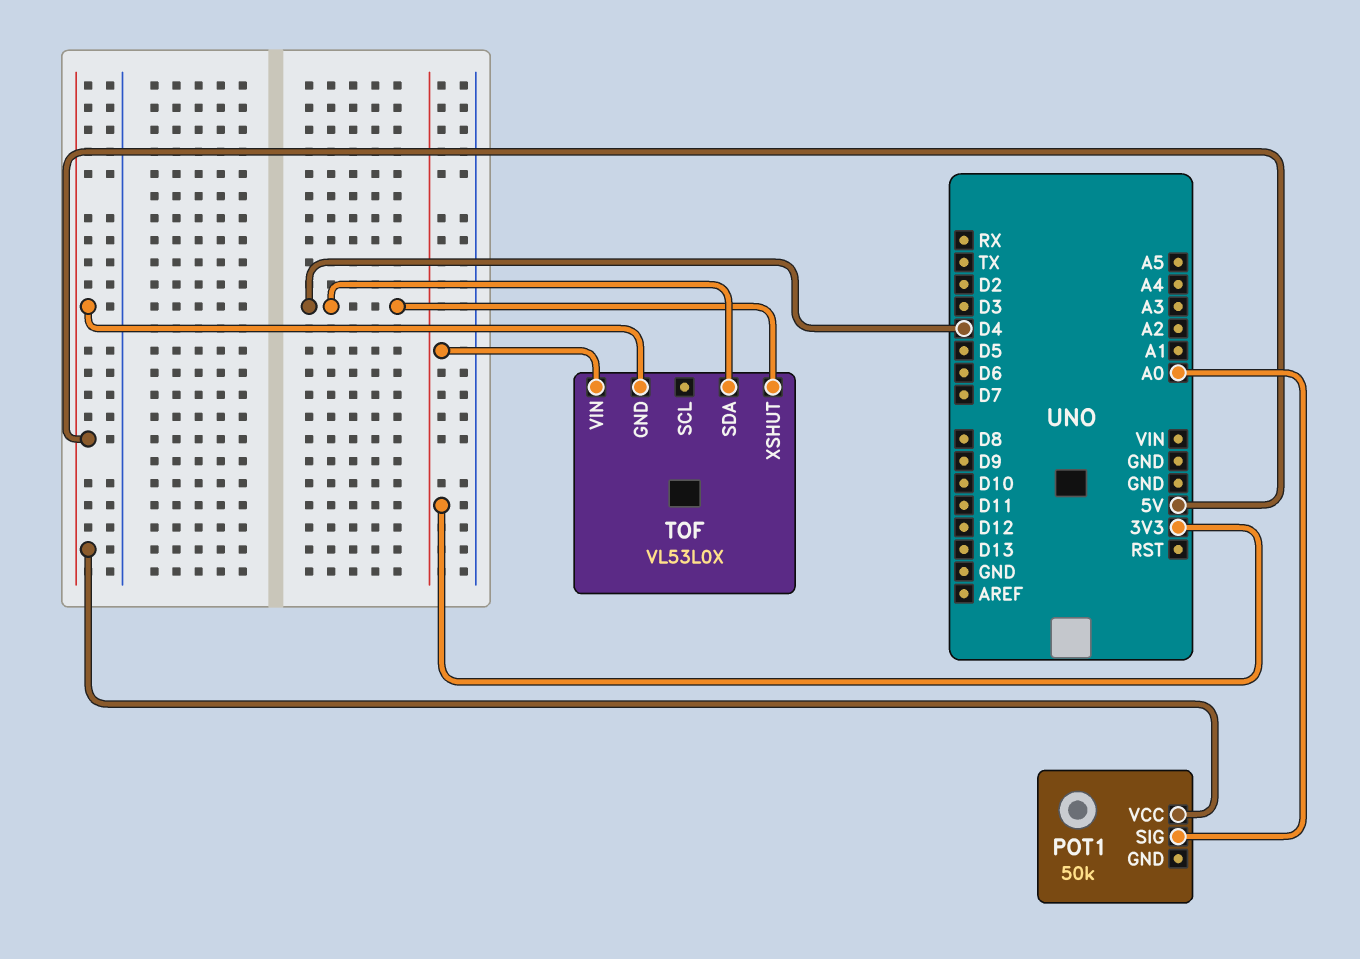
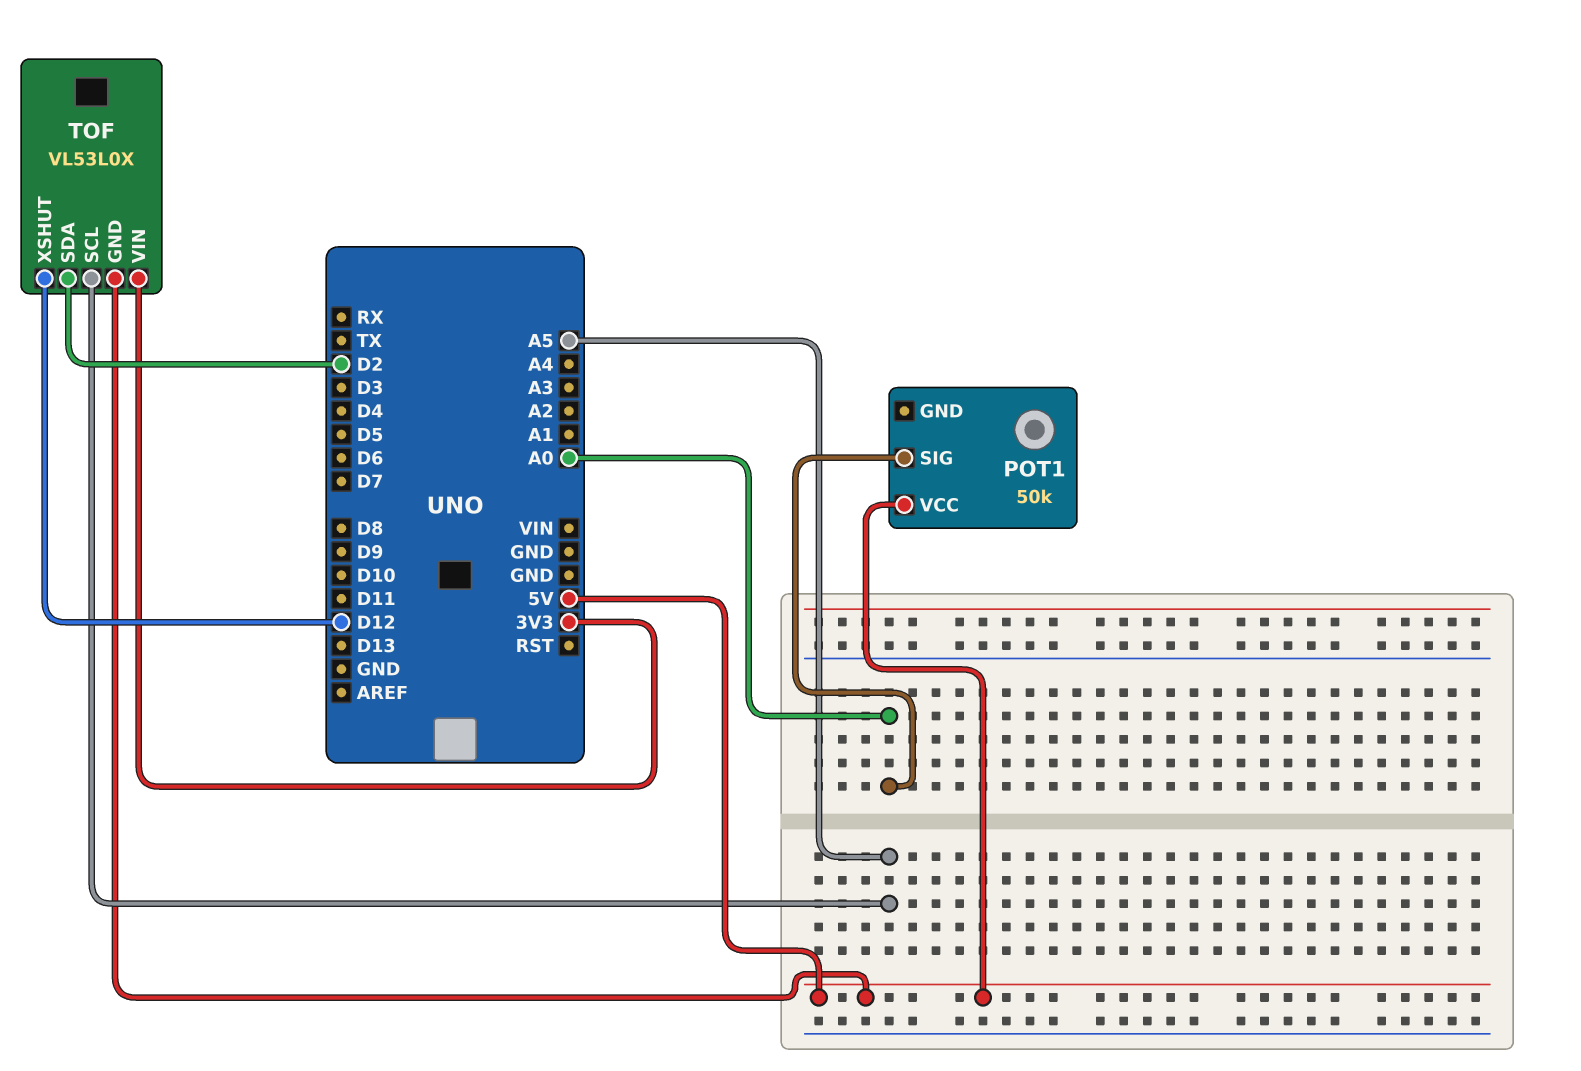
TOF pin SCL: none -> A5
TOF pin SDA: D4 -> D2
TOF pin XSHUT: D4 -> D12

